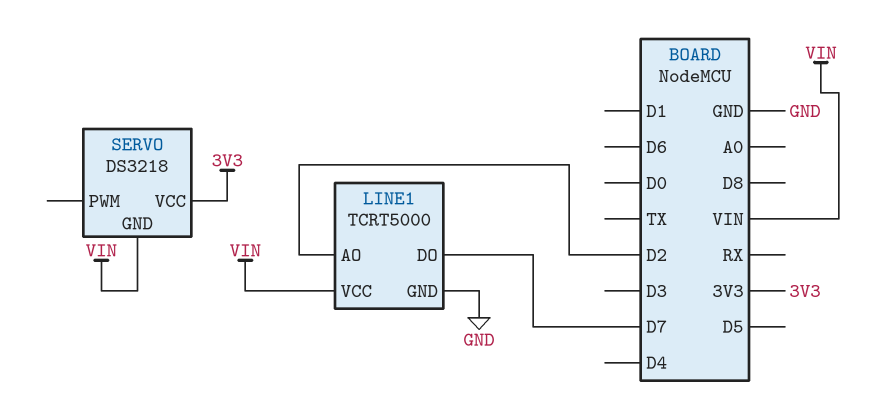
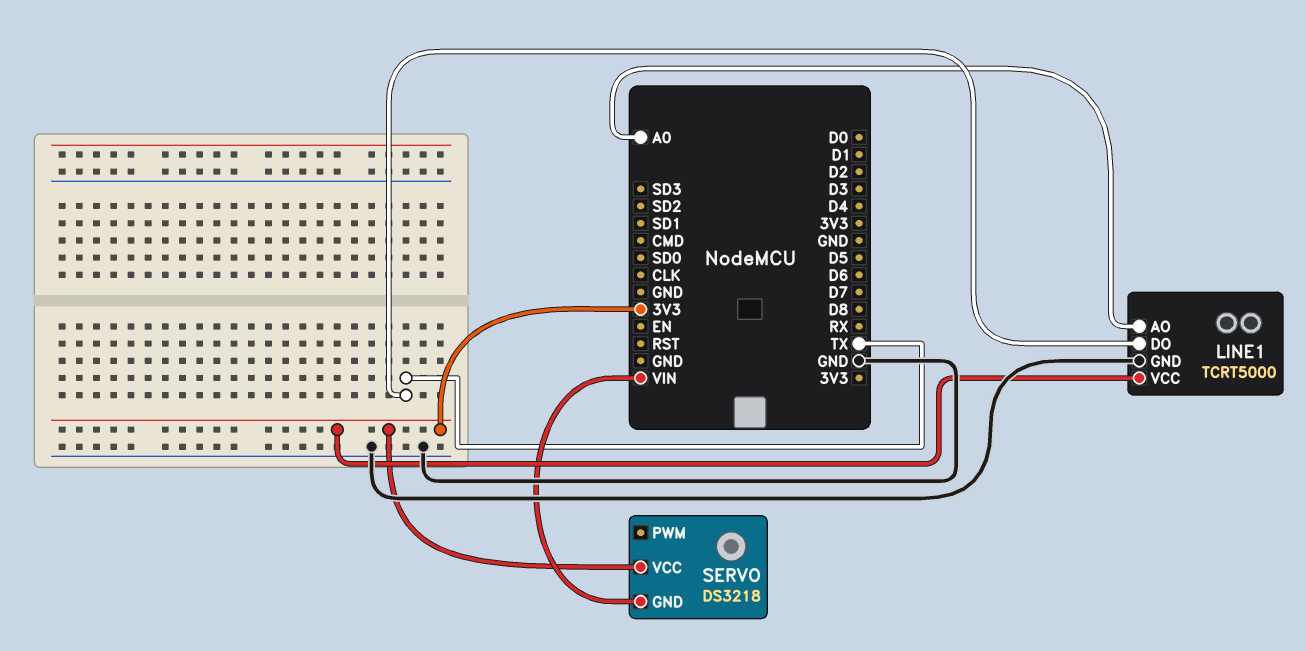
LINE1 pin AO: D2 -> A0
LINE1 pin DO: D7 -> TX
LINE1 pin VCC: VIN -> 3V3

